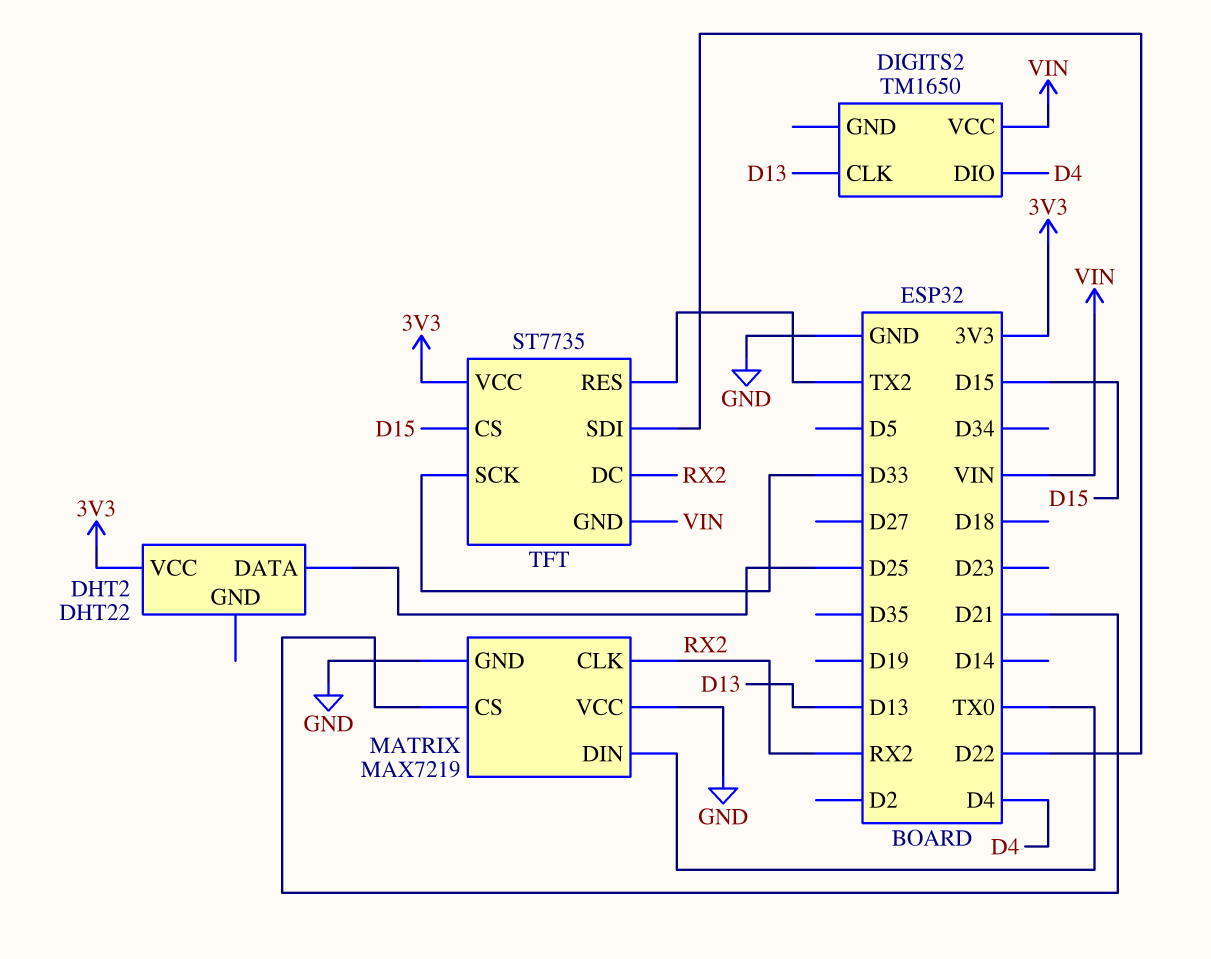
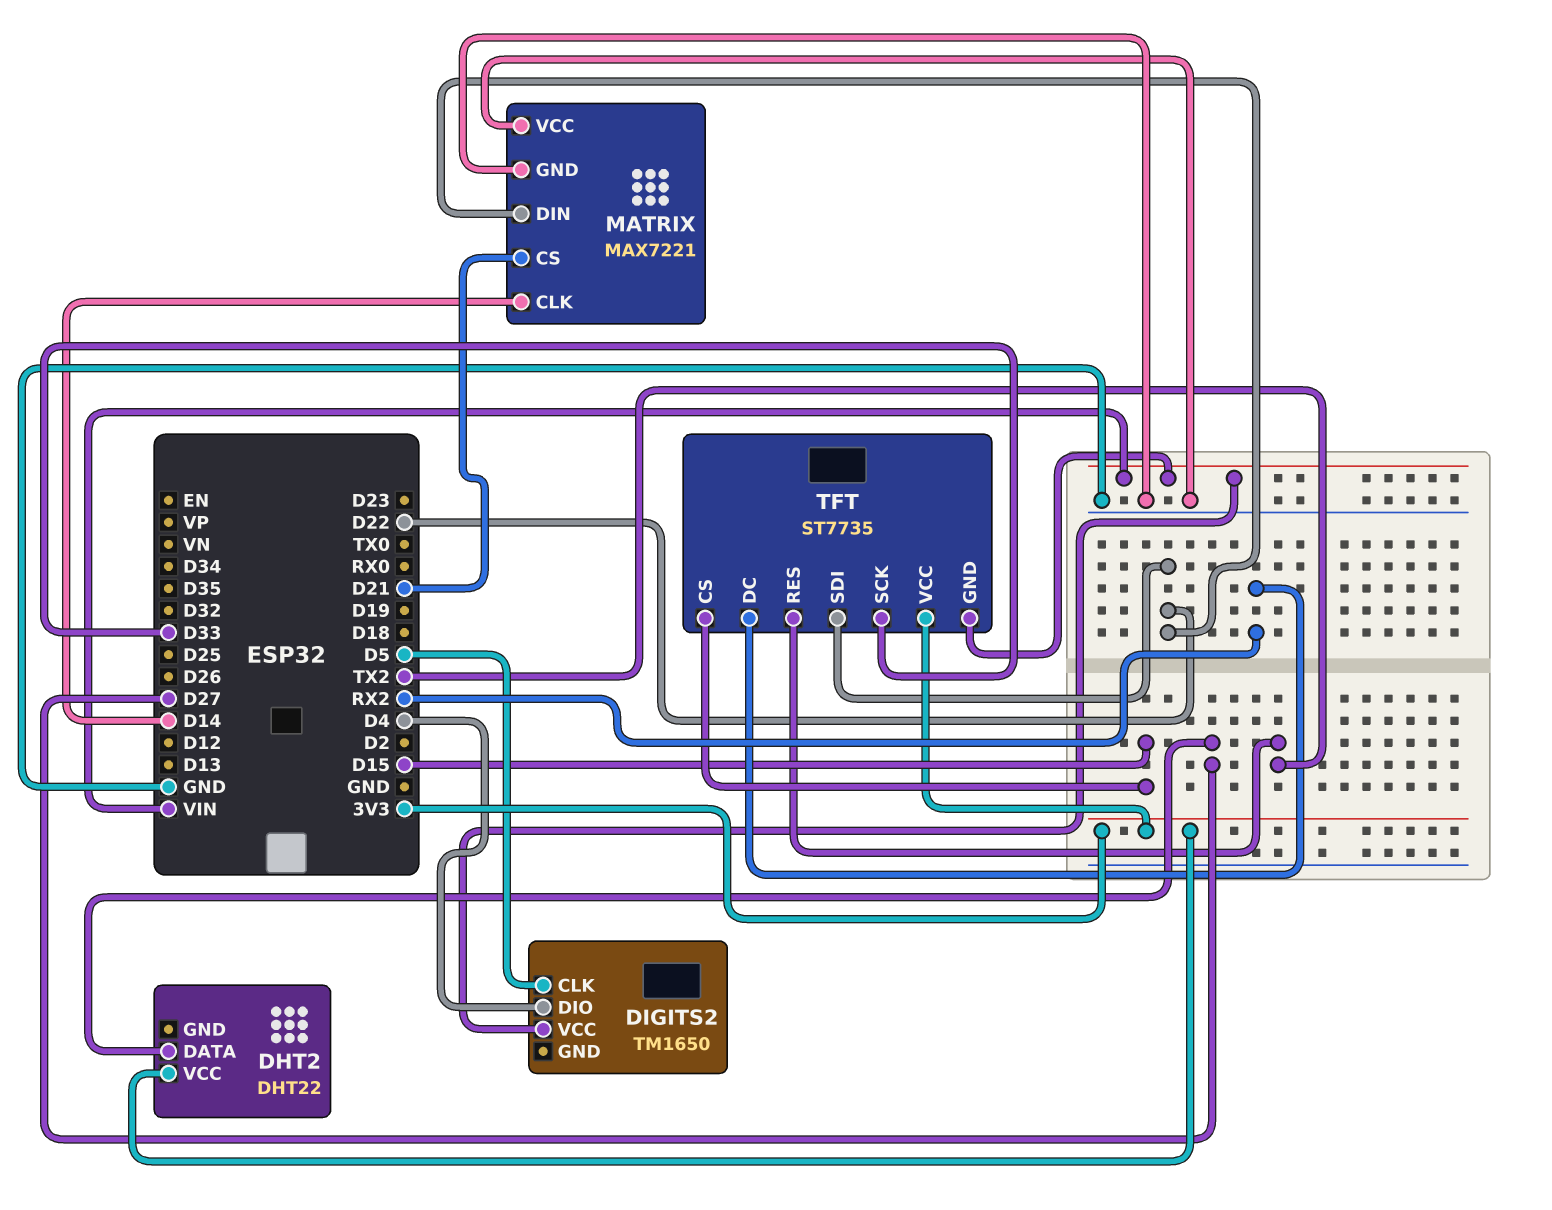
DHT2 pin DATA: D25 -> D27
DIGITS2 pin CLK: D13 -> D5
MATRIX: MAX7219 -> MAX7221
MATRIX pin CLK: RX2 -> D14
MATRIX pin DIN: TX0 -> D22

